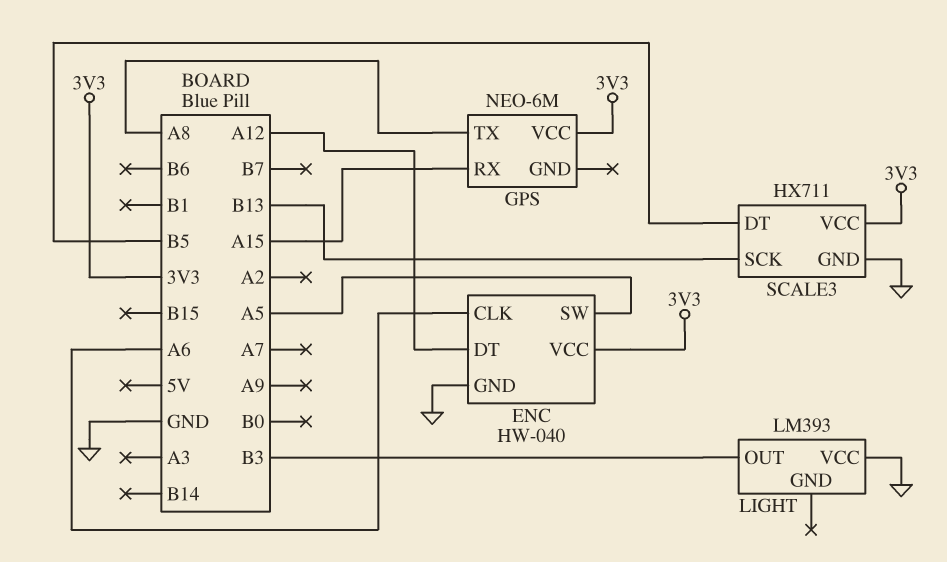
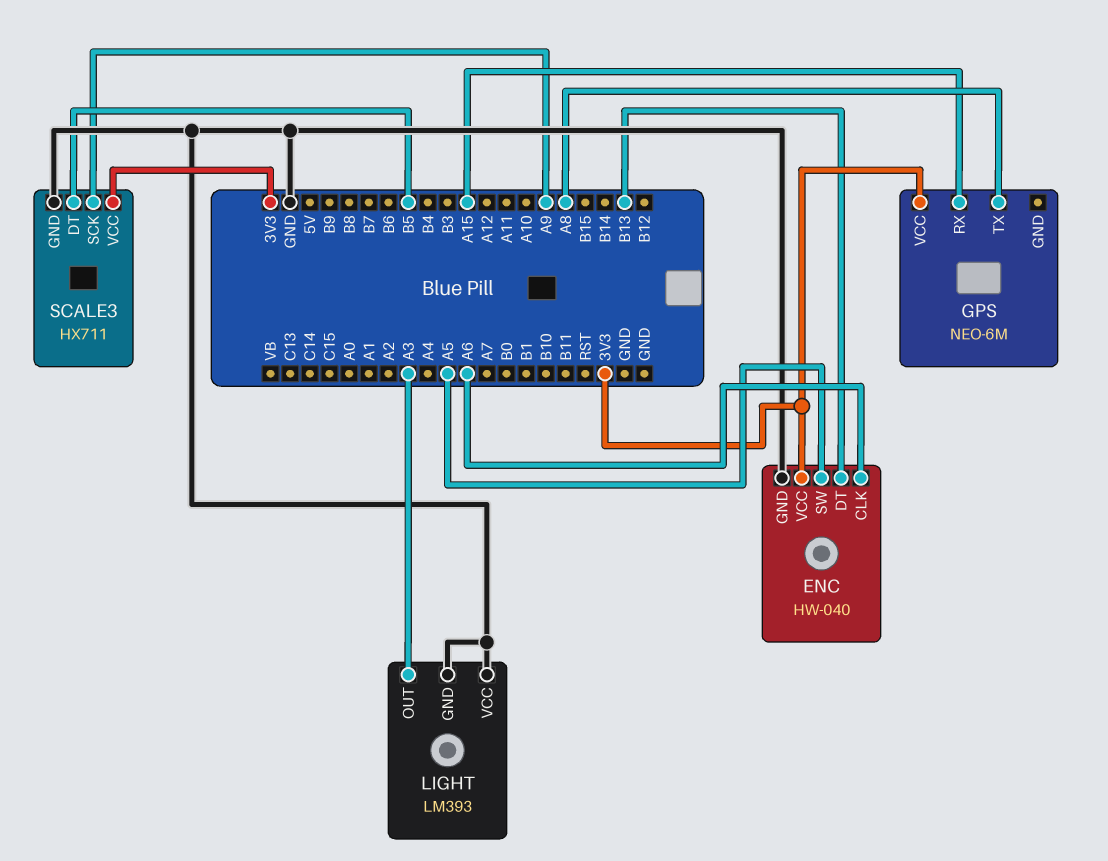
ENC pin DT: A12 -> B13
LIGHT pin GND: none -> GND
LIGHT pin OUT: B3 -> A3
SCALE3 pin SCK: B13 -> A9

